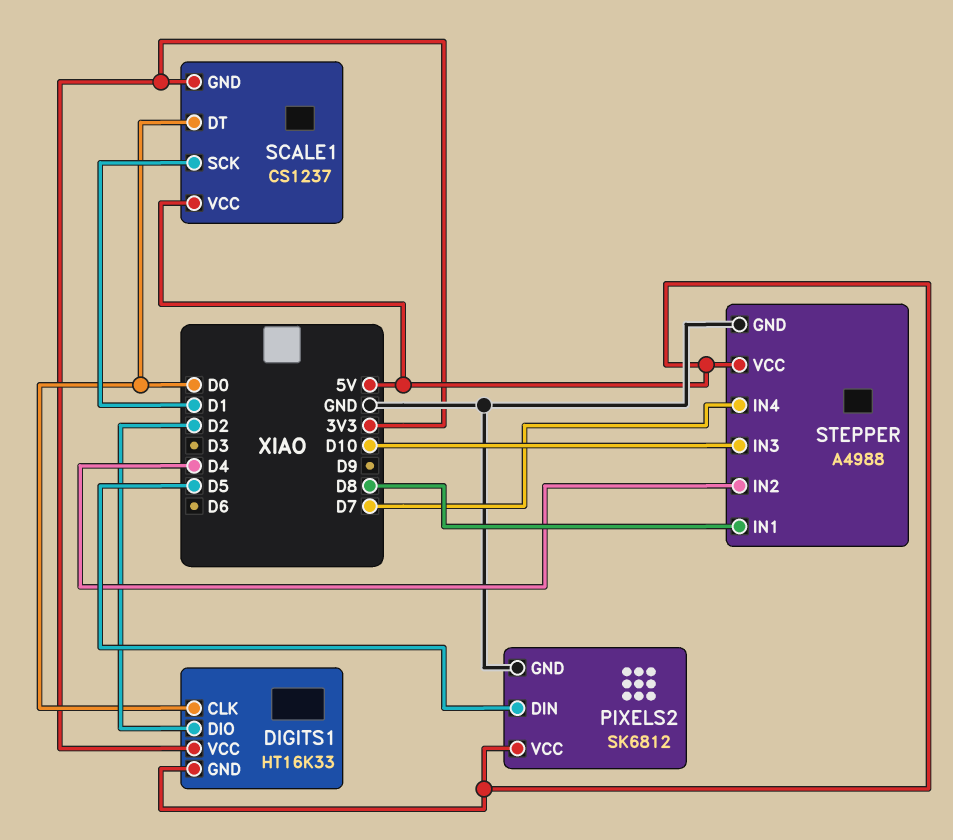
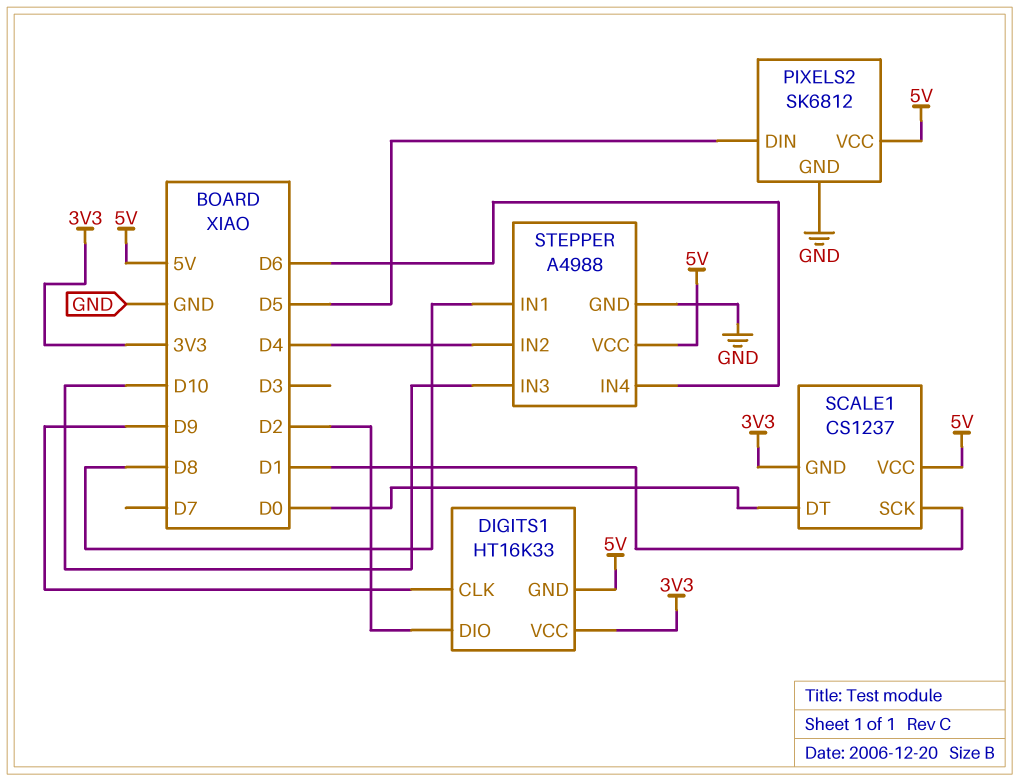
DIGITS1 pin CLK: D0 -> D9
STEPPER pin IN4: D7 -> D6

